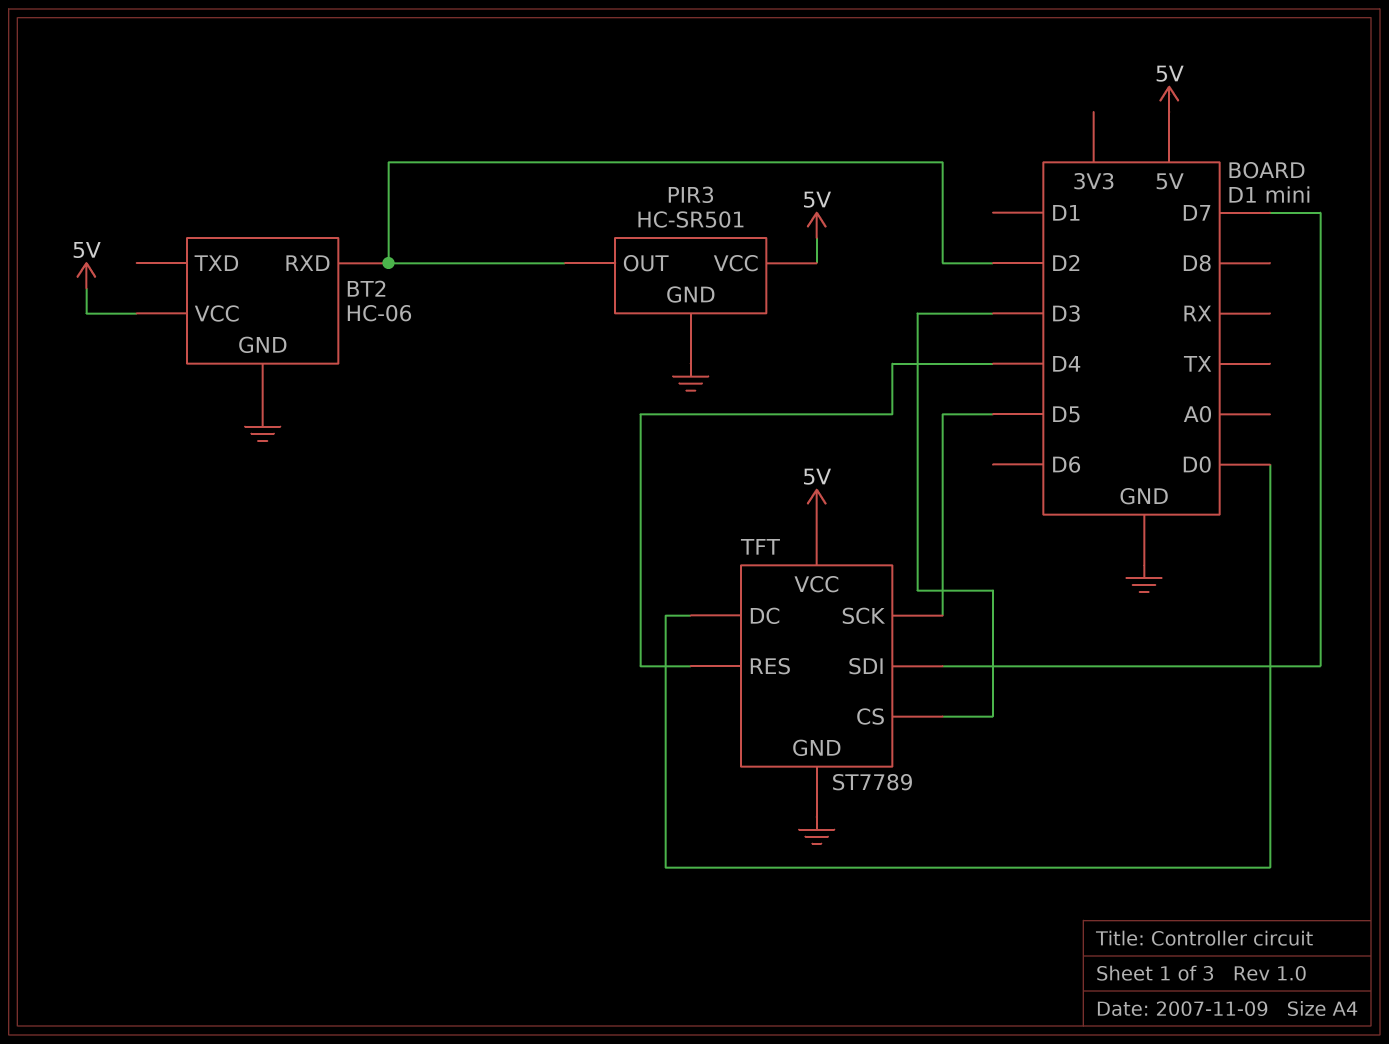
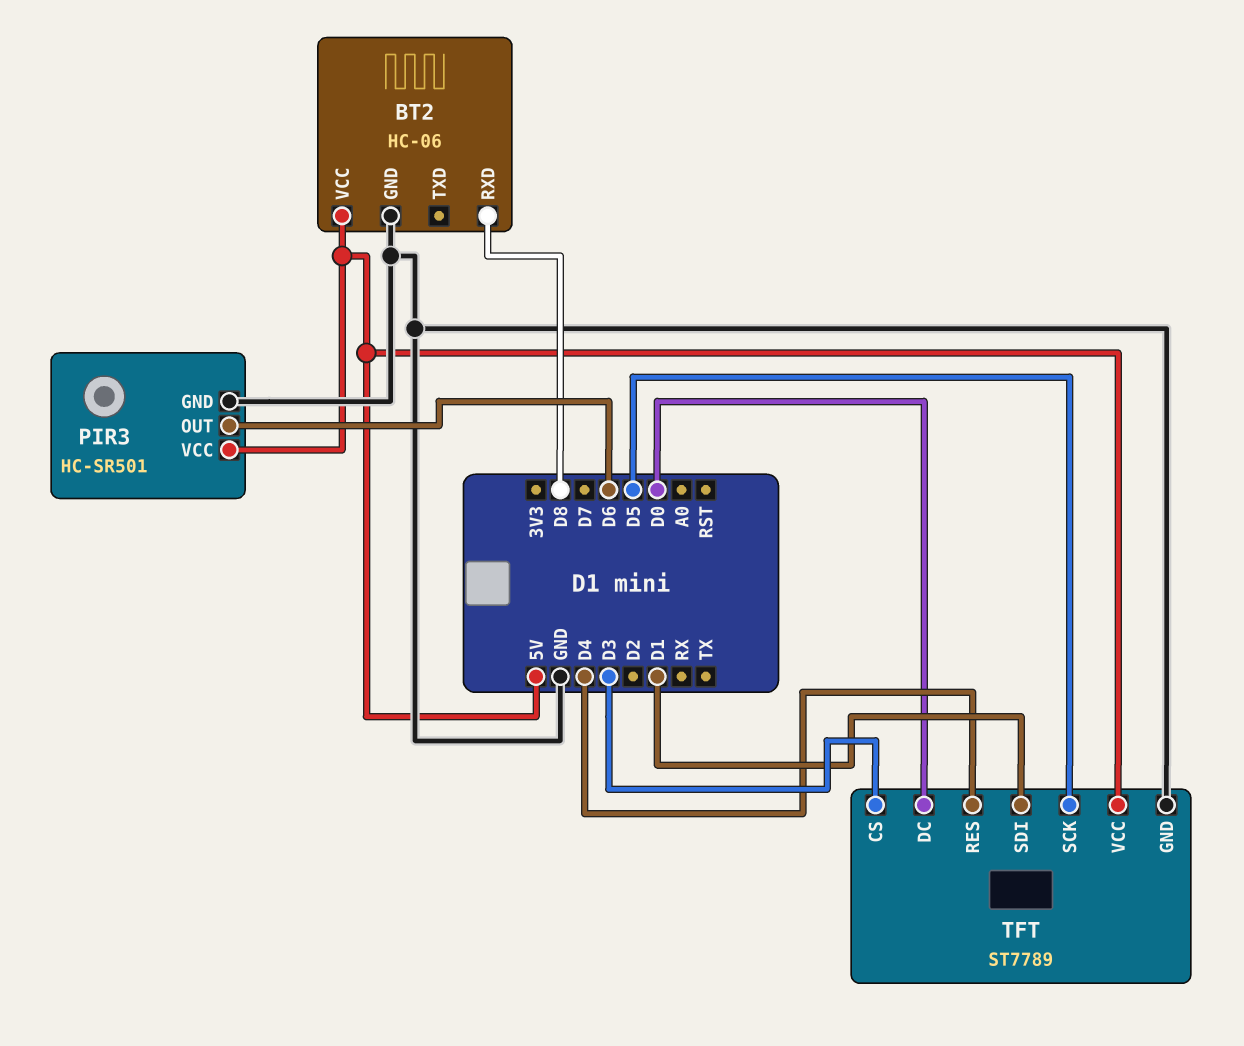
BT2 pin RXD: D2 -> D8
PIR3 pin OUT: D2 -> D6
TFT pin SDI: D7 -> D1

